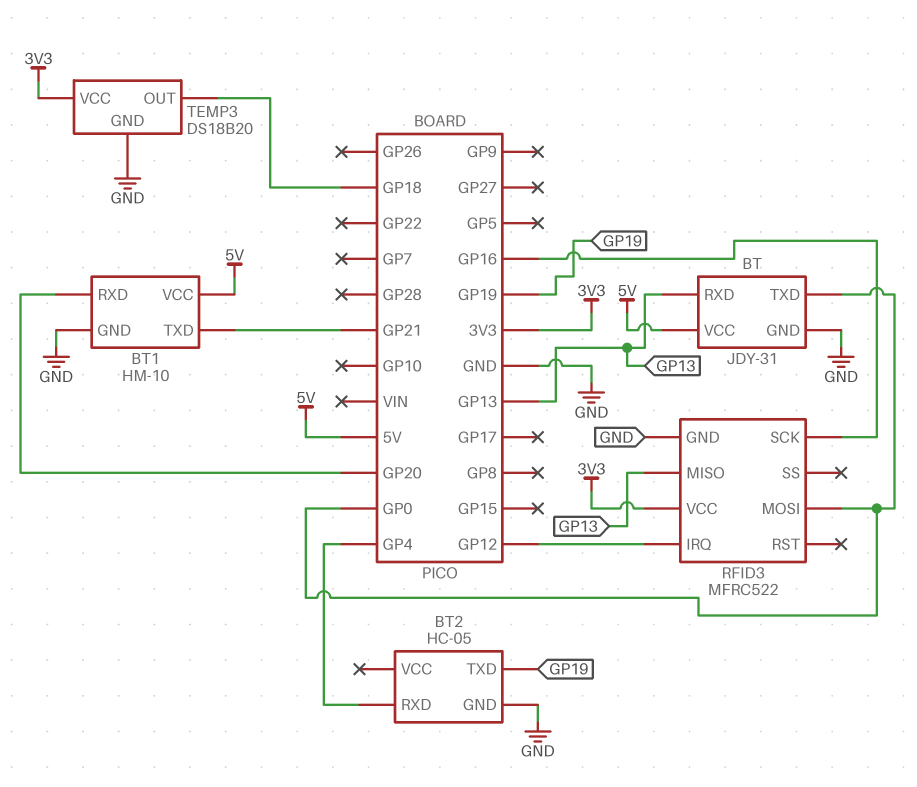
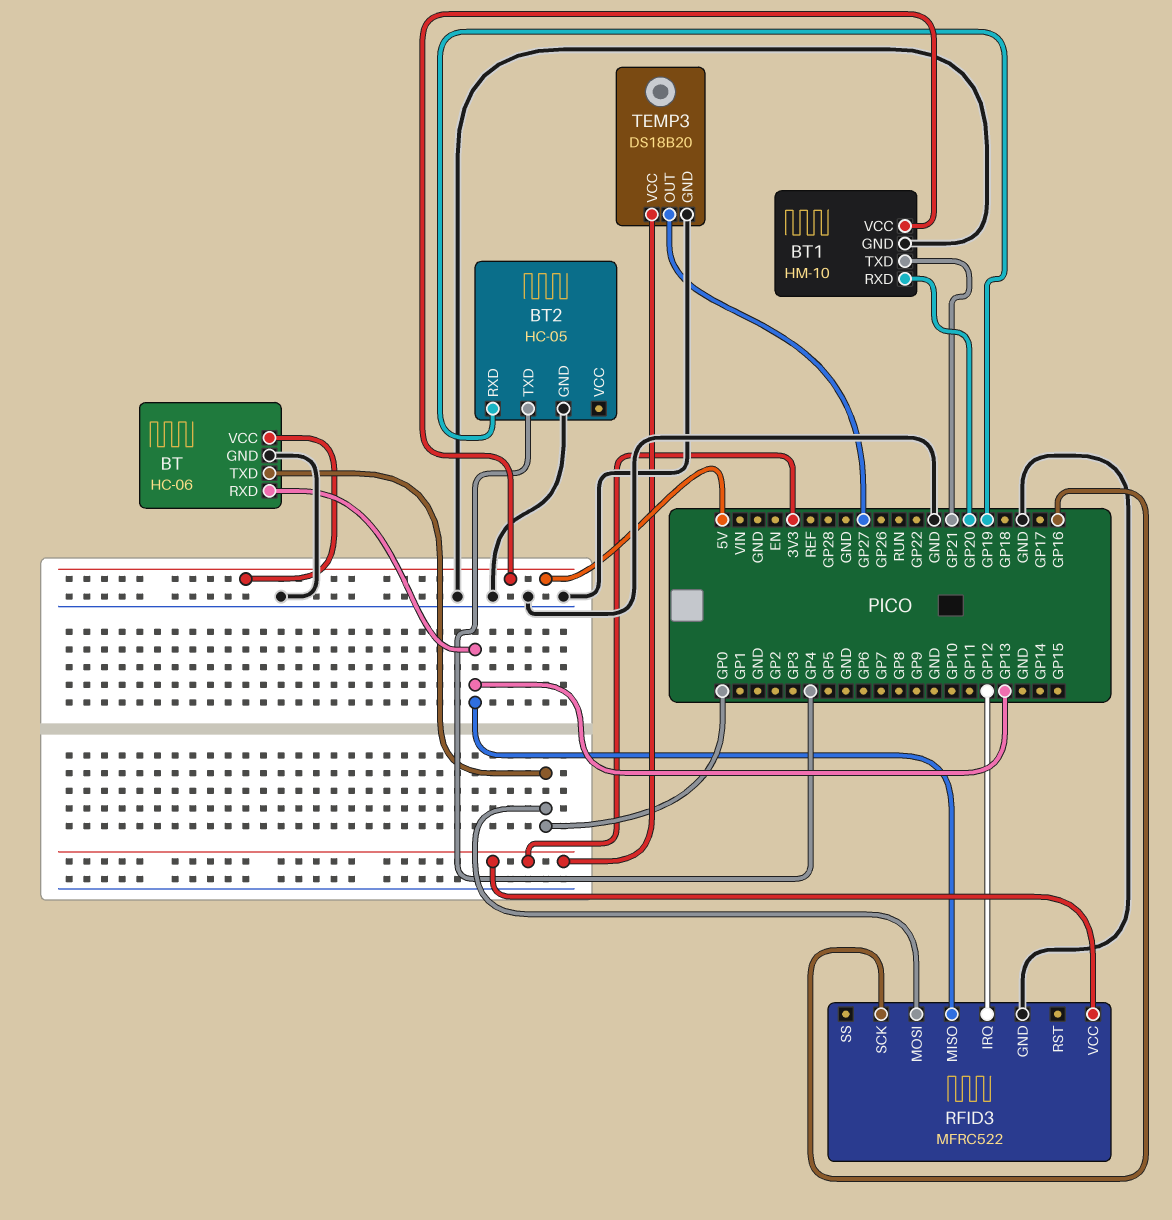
BT: JDY-31 -> HC-06
BT2 pin RXD: GP4 -> GP19
BT2 pin TXD: GP19 -> GP4
TEMP3 pin OUT: GP18 -> GP27

